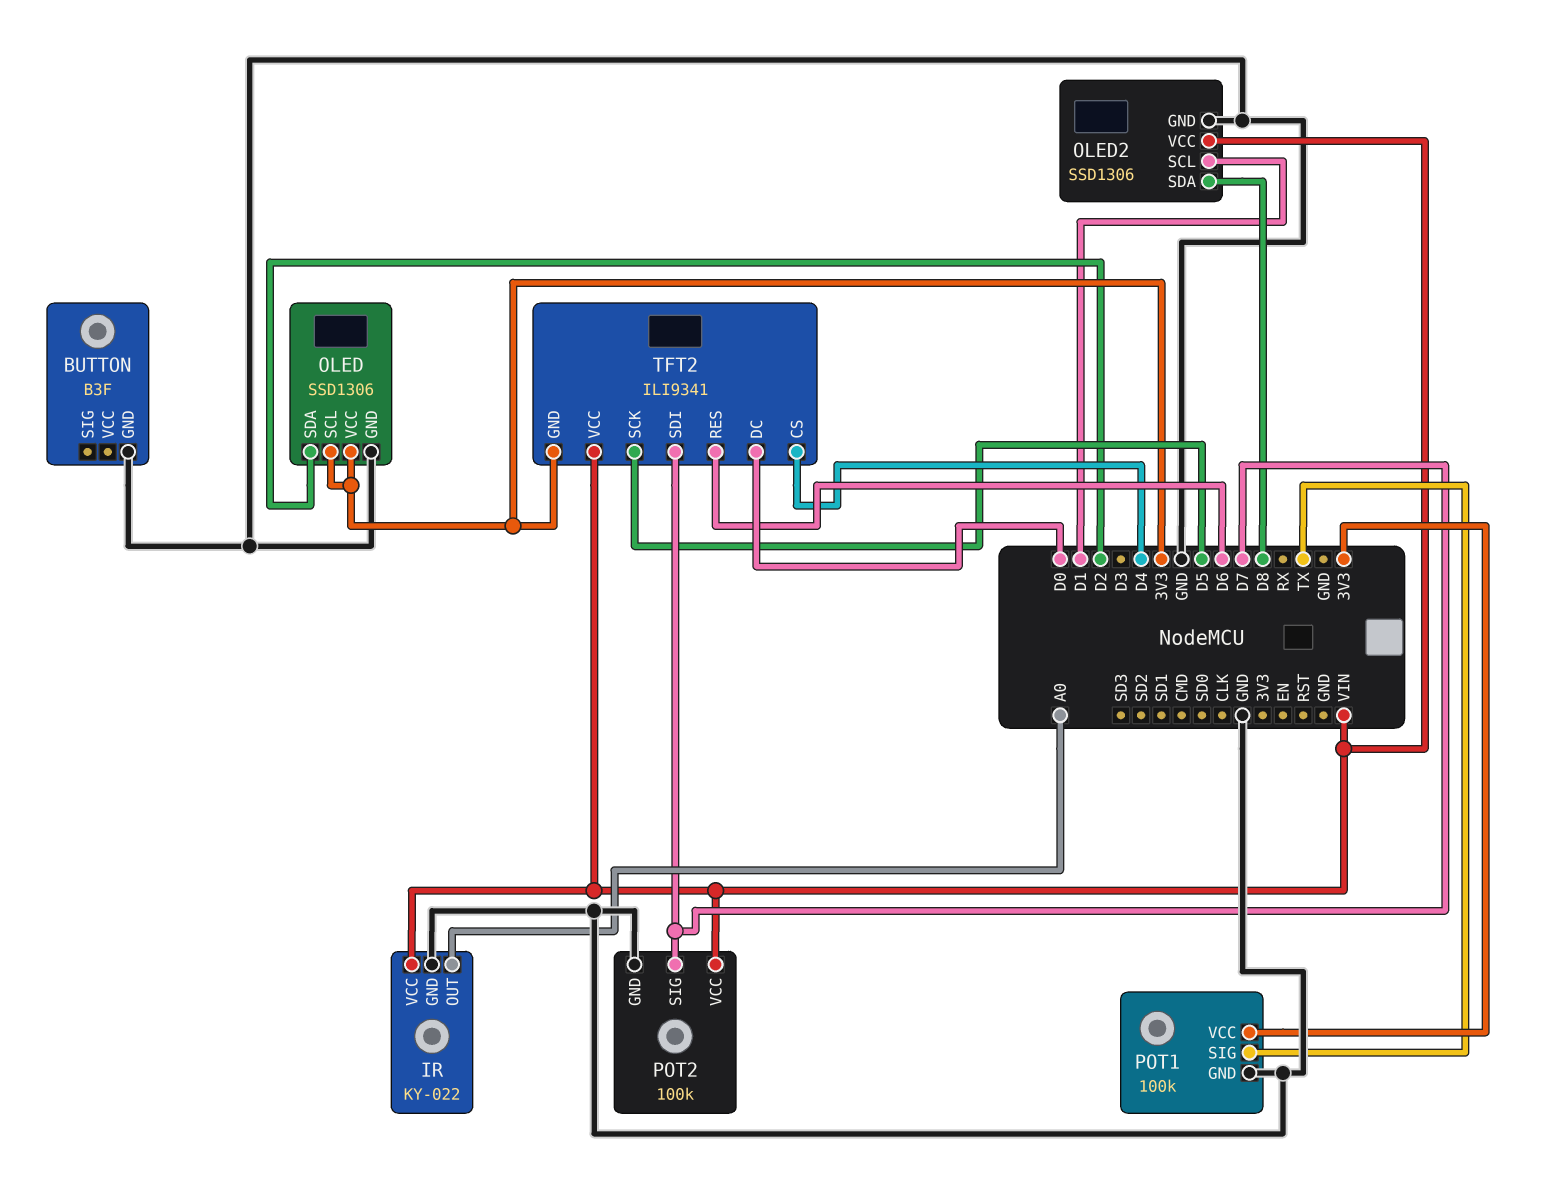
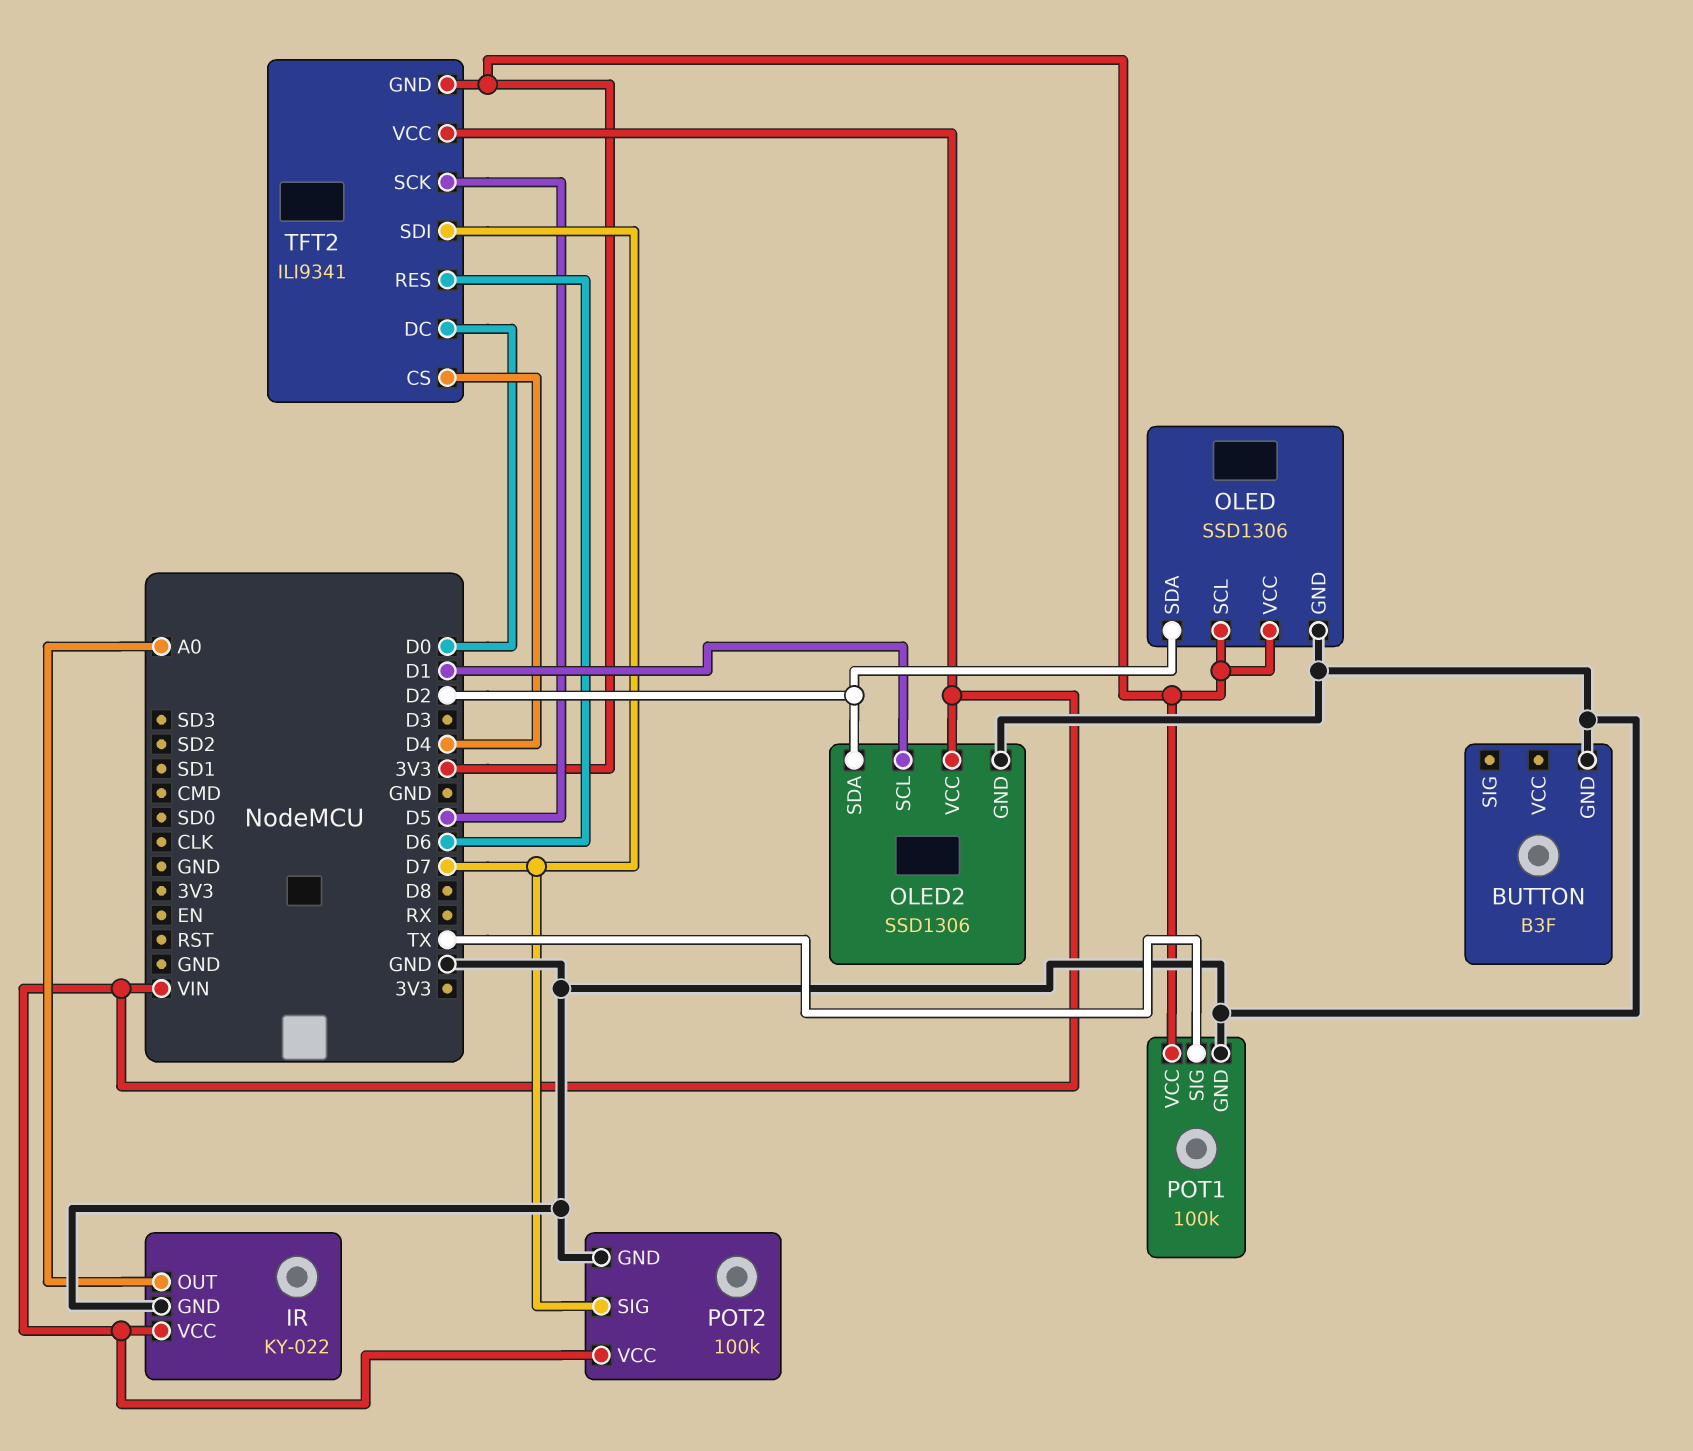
OLED2 pin SDA: D8 -> D2

